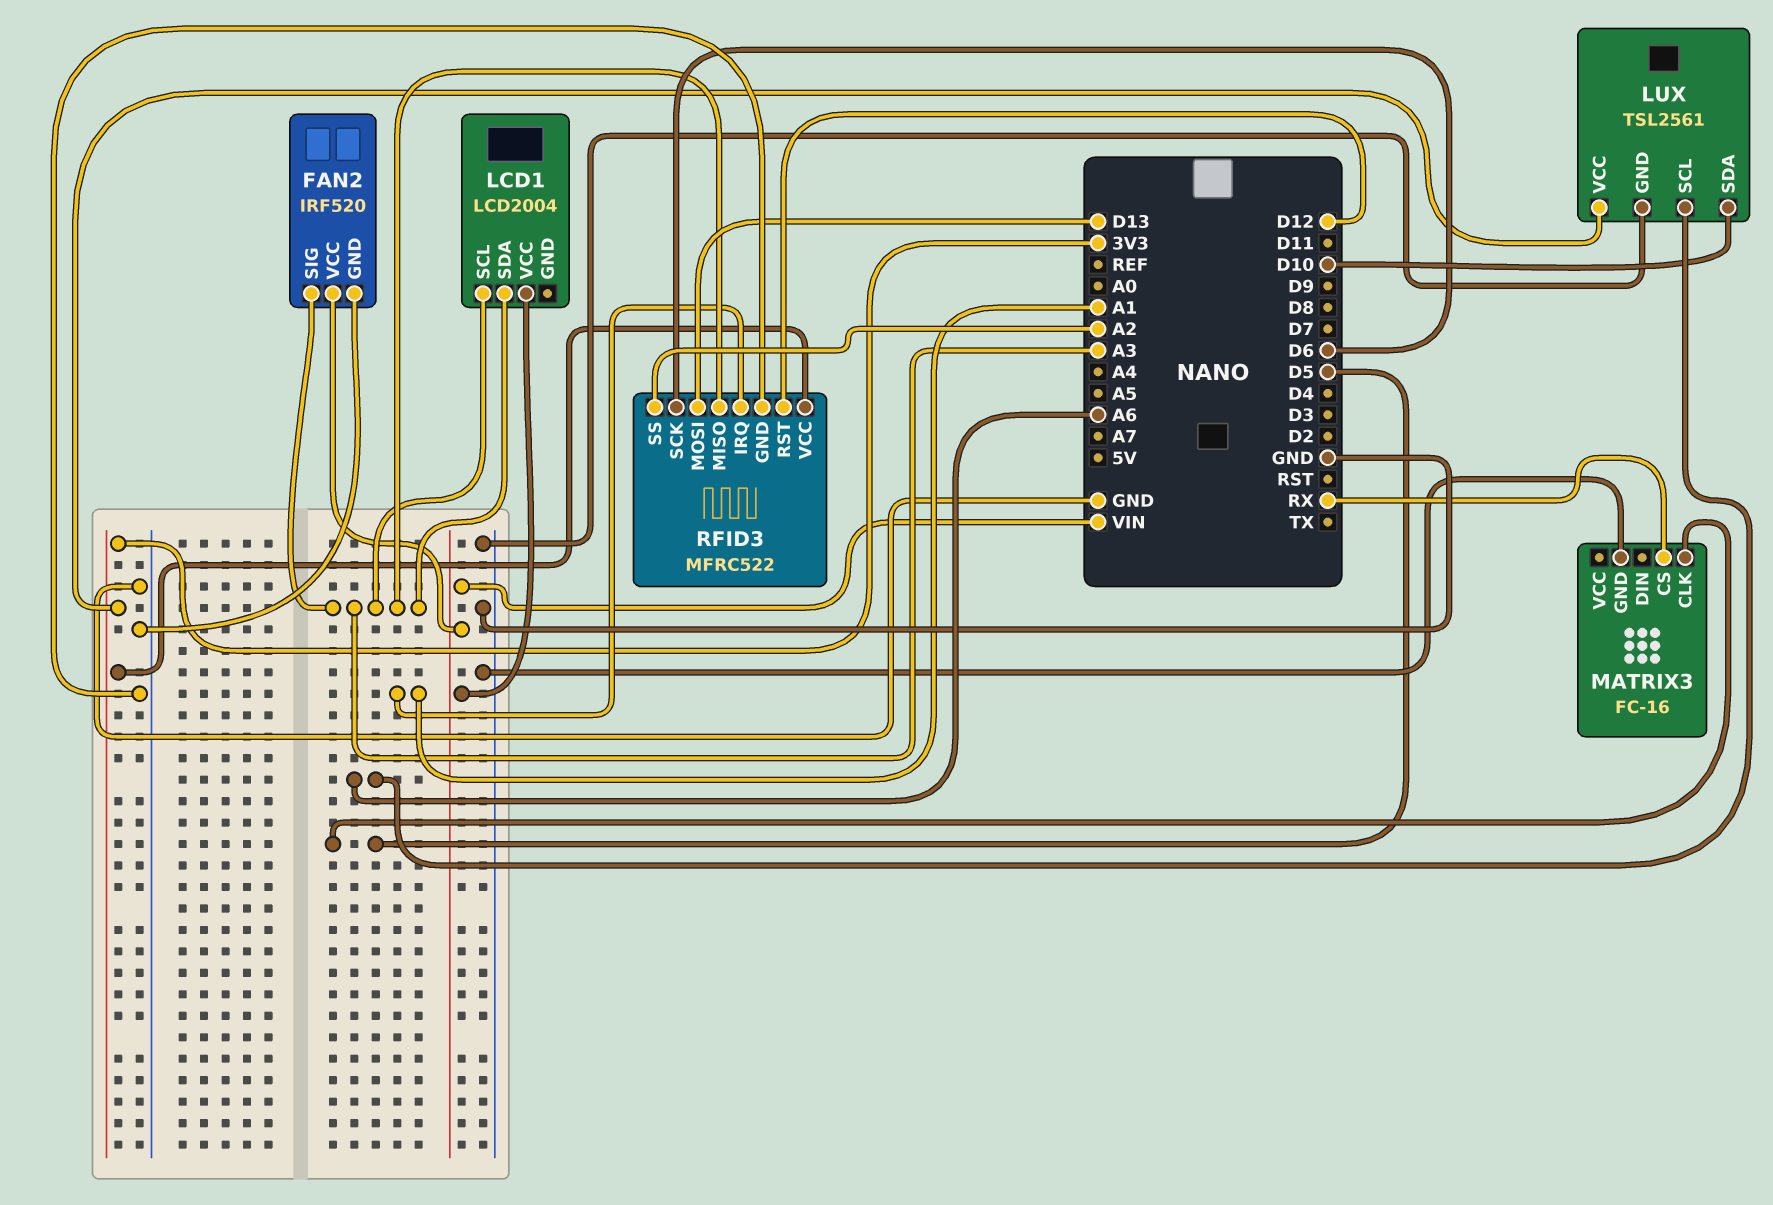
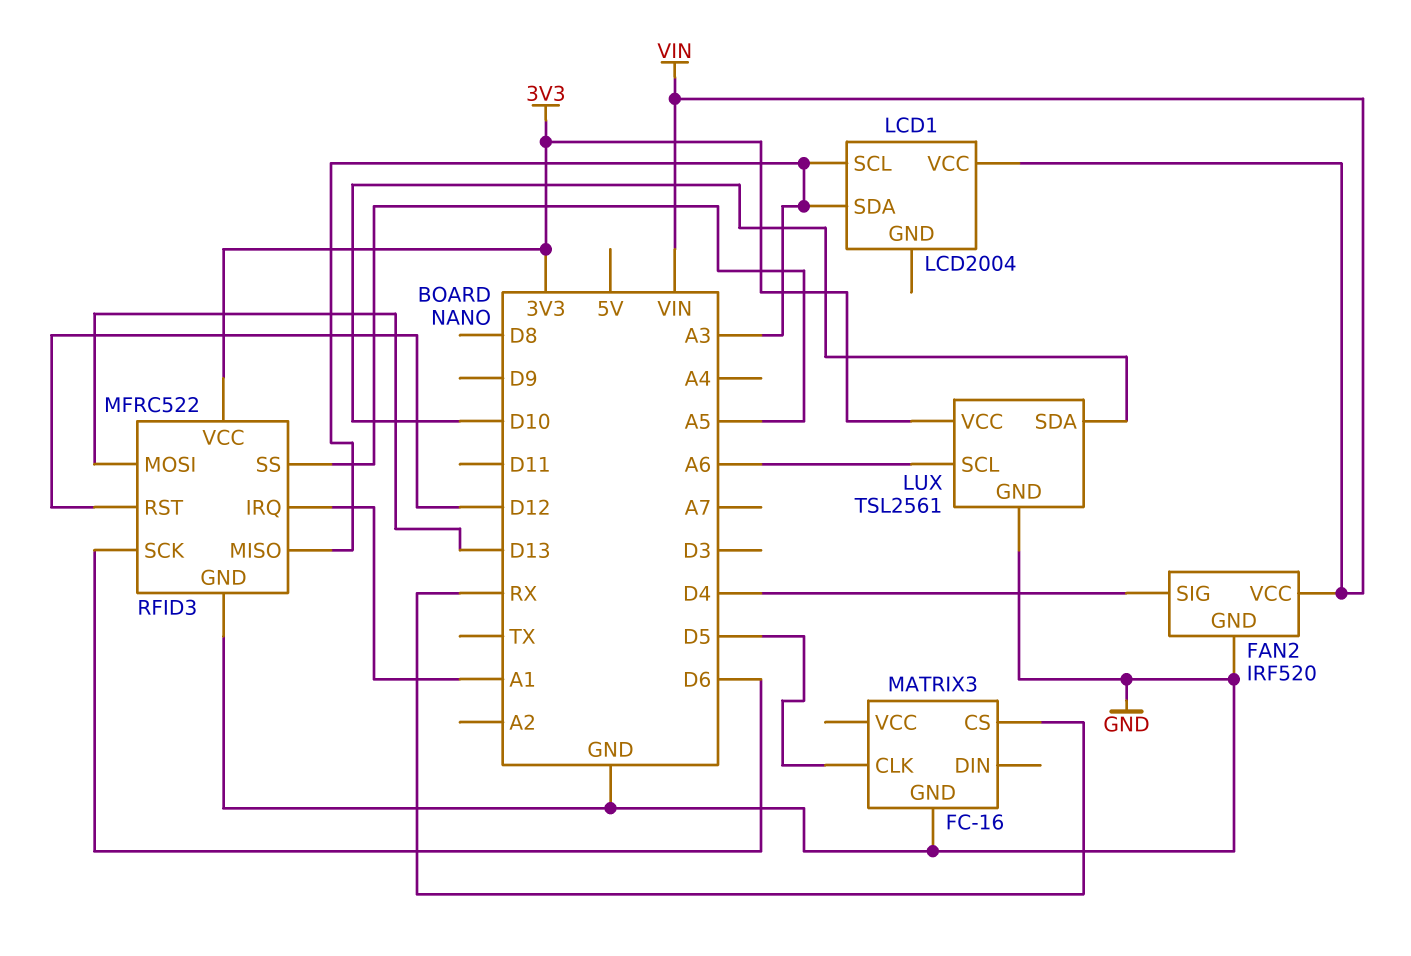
FAN2 pin SIG: A3 -> D4
RFID3 pin SS: A2 -> A5

